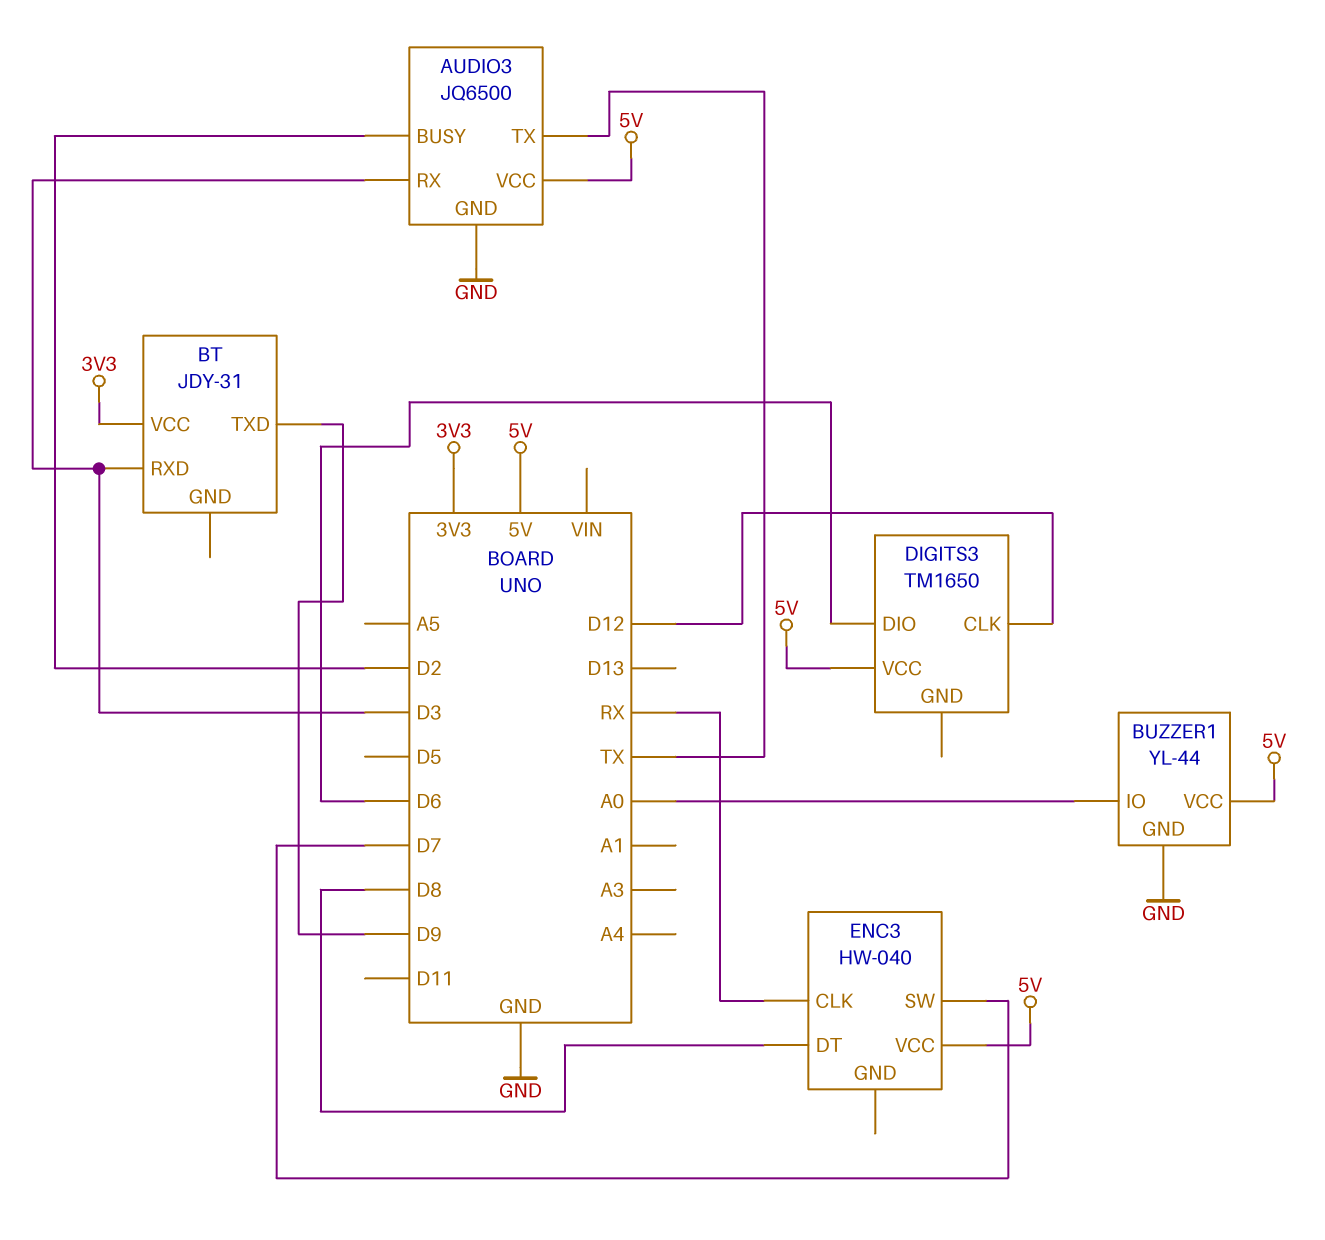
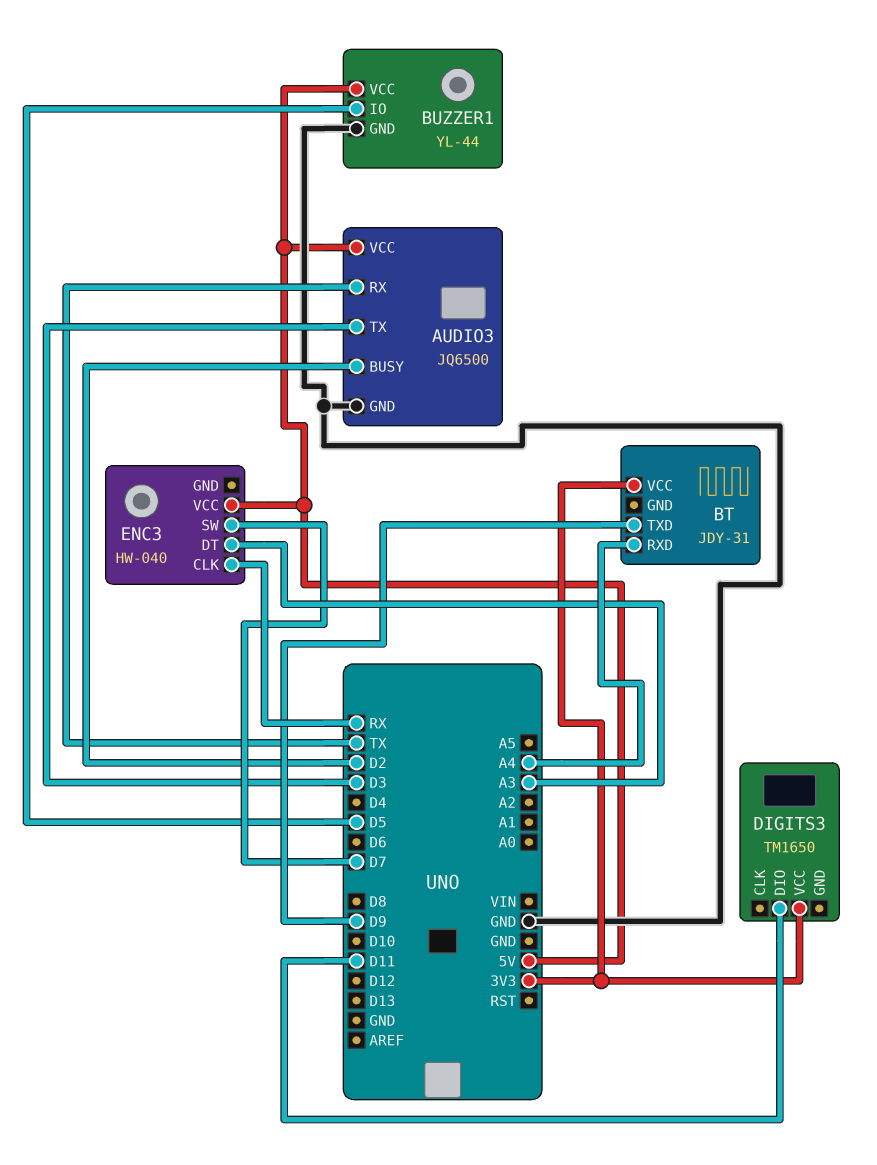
AUDIO3 pin RX: D3 -> TX
AUDIO3 pin TX: TX -> D3
BT pin RXD: D3 -> A4
BUZZER1 pin IO: A0 -> D5
DIGITS3 pin CLK: D12 -> none
DIGITS3 pin DIO: D6 -> D11
DIGITS3 pin VCC: 5V -> 3V3
ENC3 pin DT: D8 -> A3

